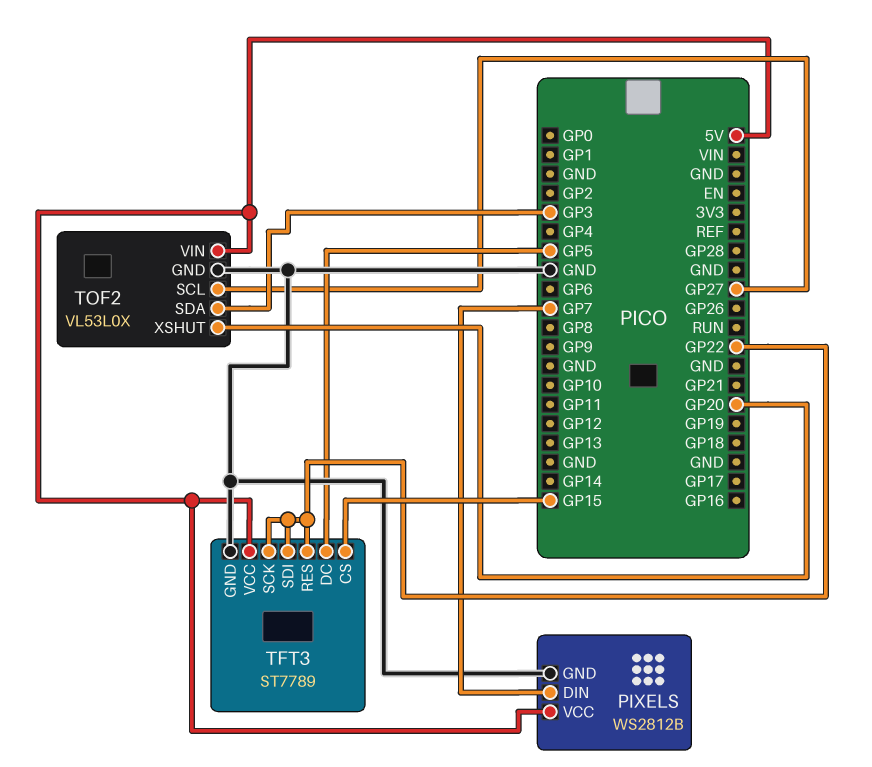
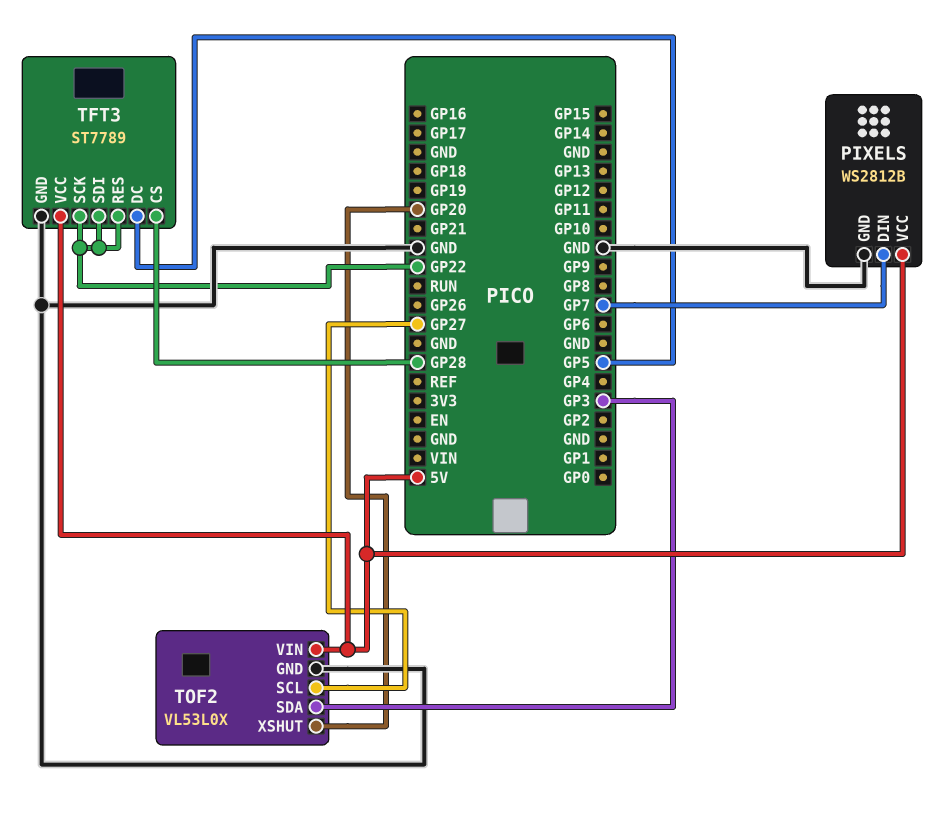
TFT3 pin CS: GP15 -> GP28

